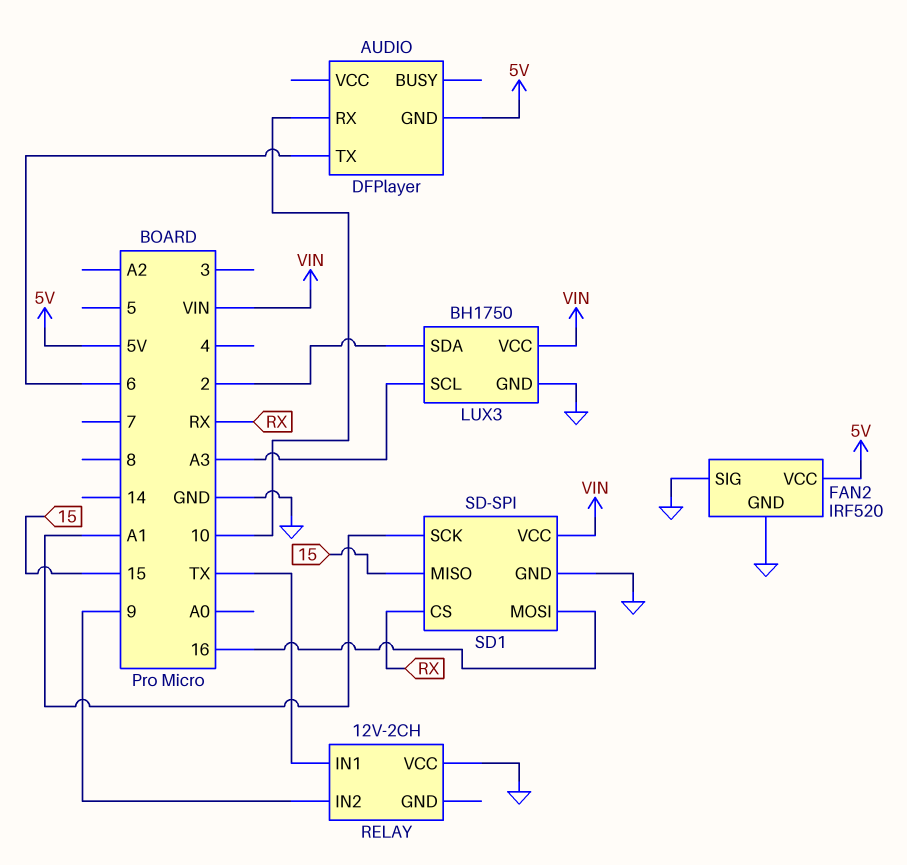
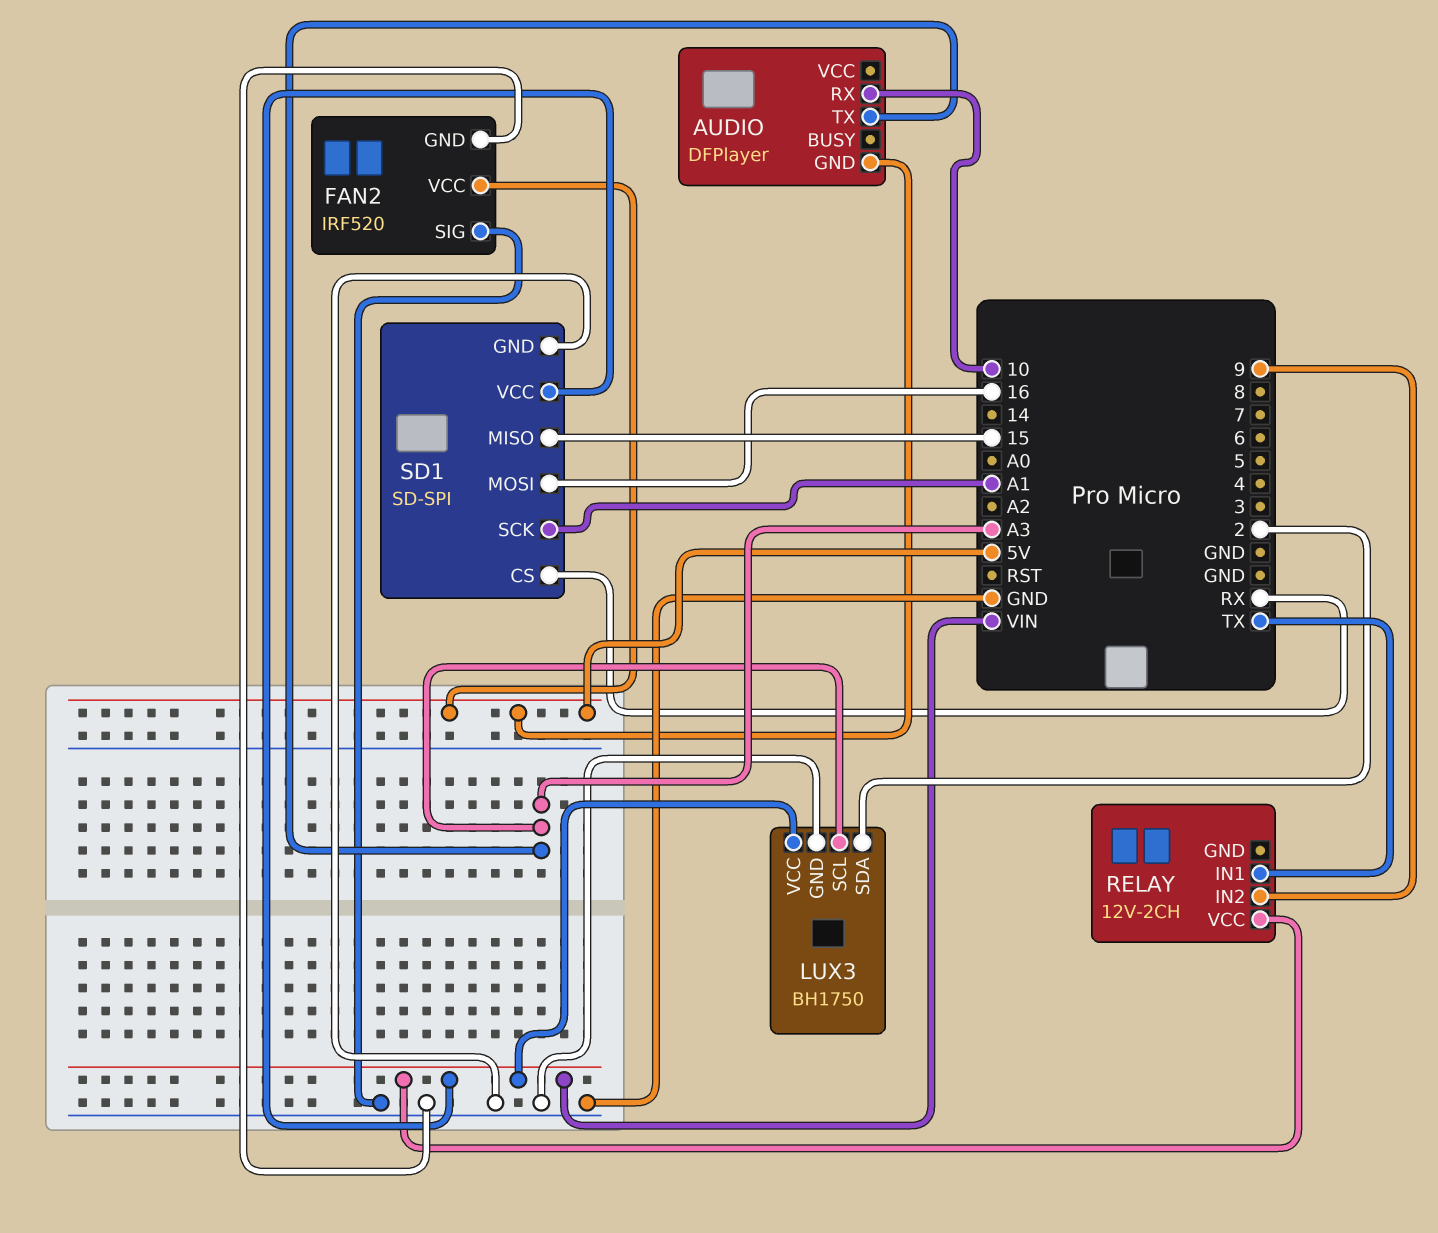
AUDIO pin TX: 6 -> A3
RELAY pin VCC: GND -> VIN

